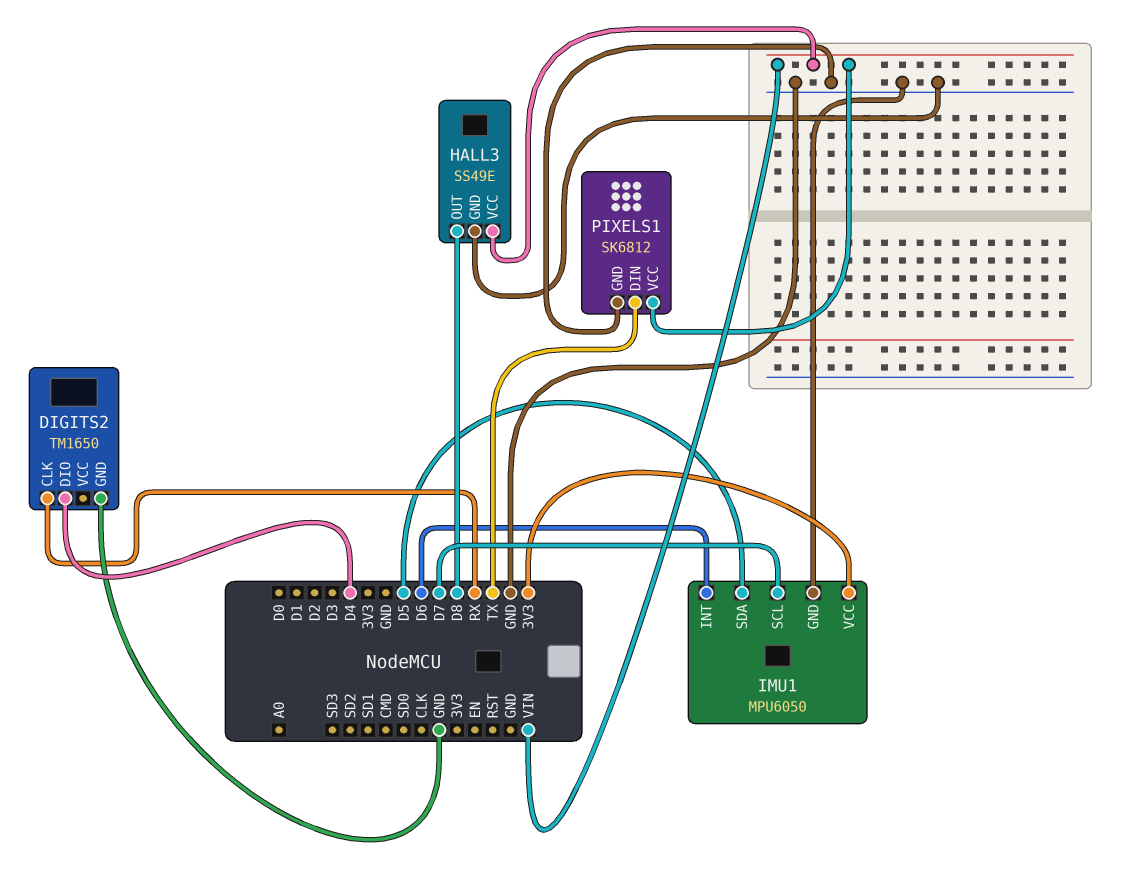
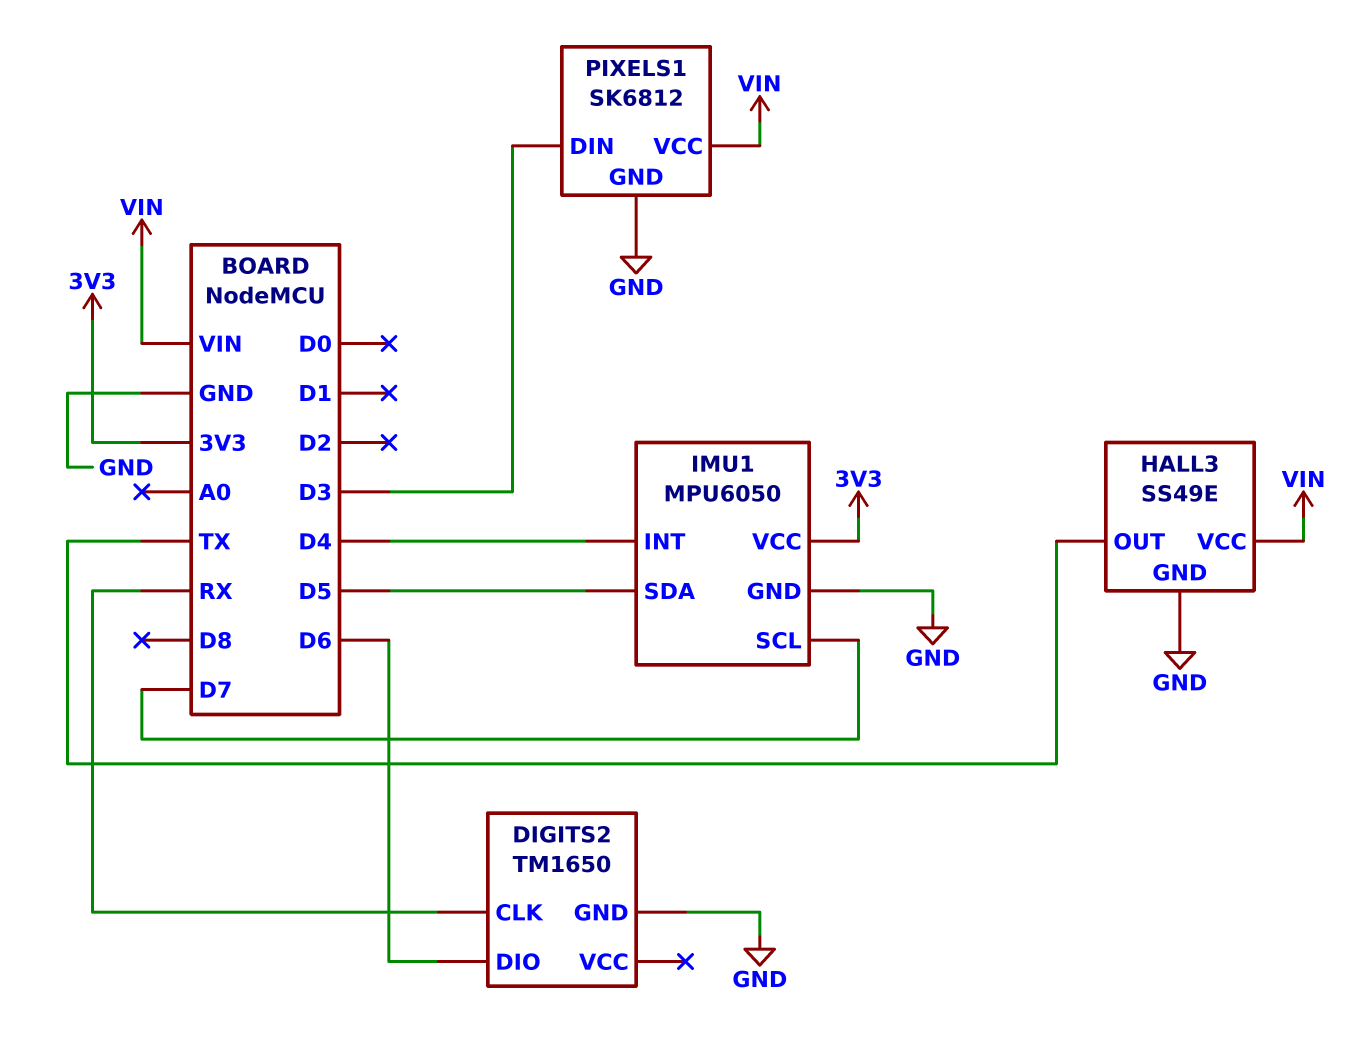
DIGITS2 pin DIO: D4 -> D6
HALL3 pin OUT: D8 -> TX
IMU1 pin INT: D6 -> D4
PIXELS1 pin DIN: TX -> D3

